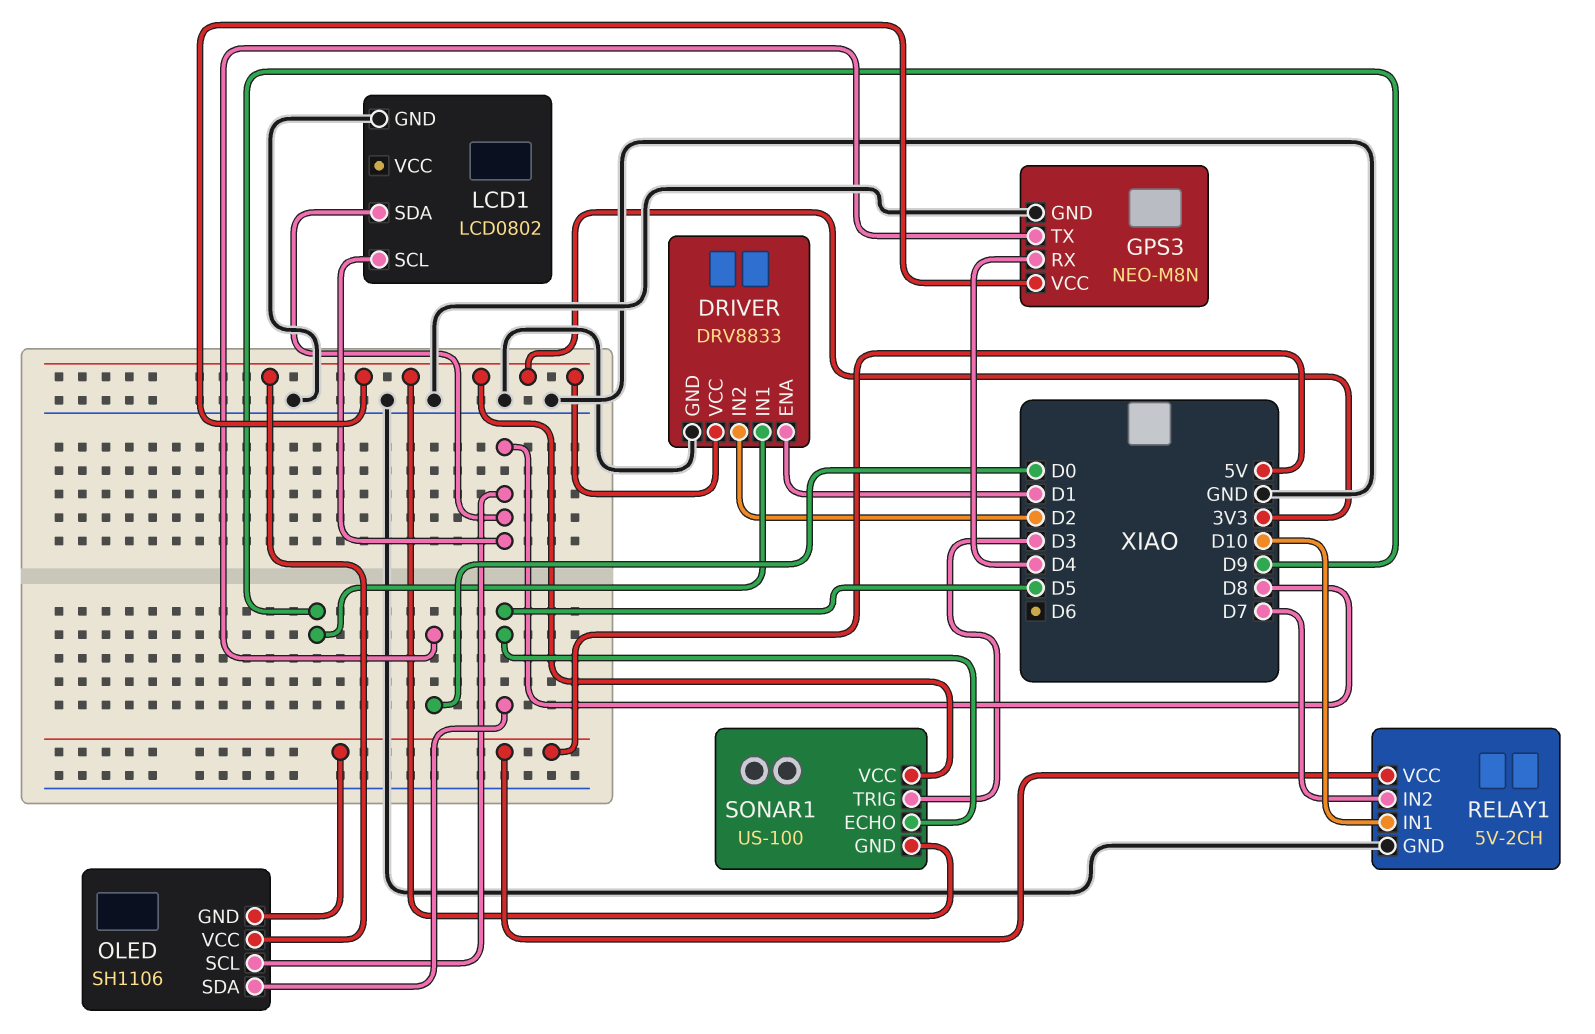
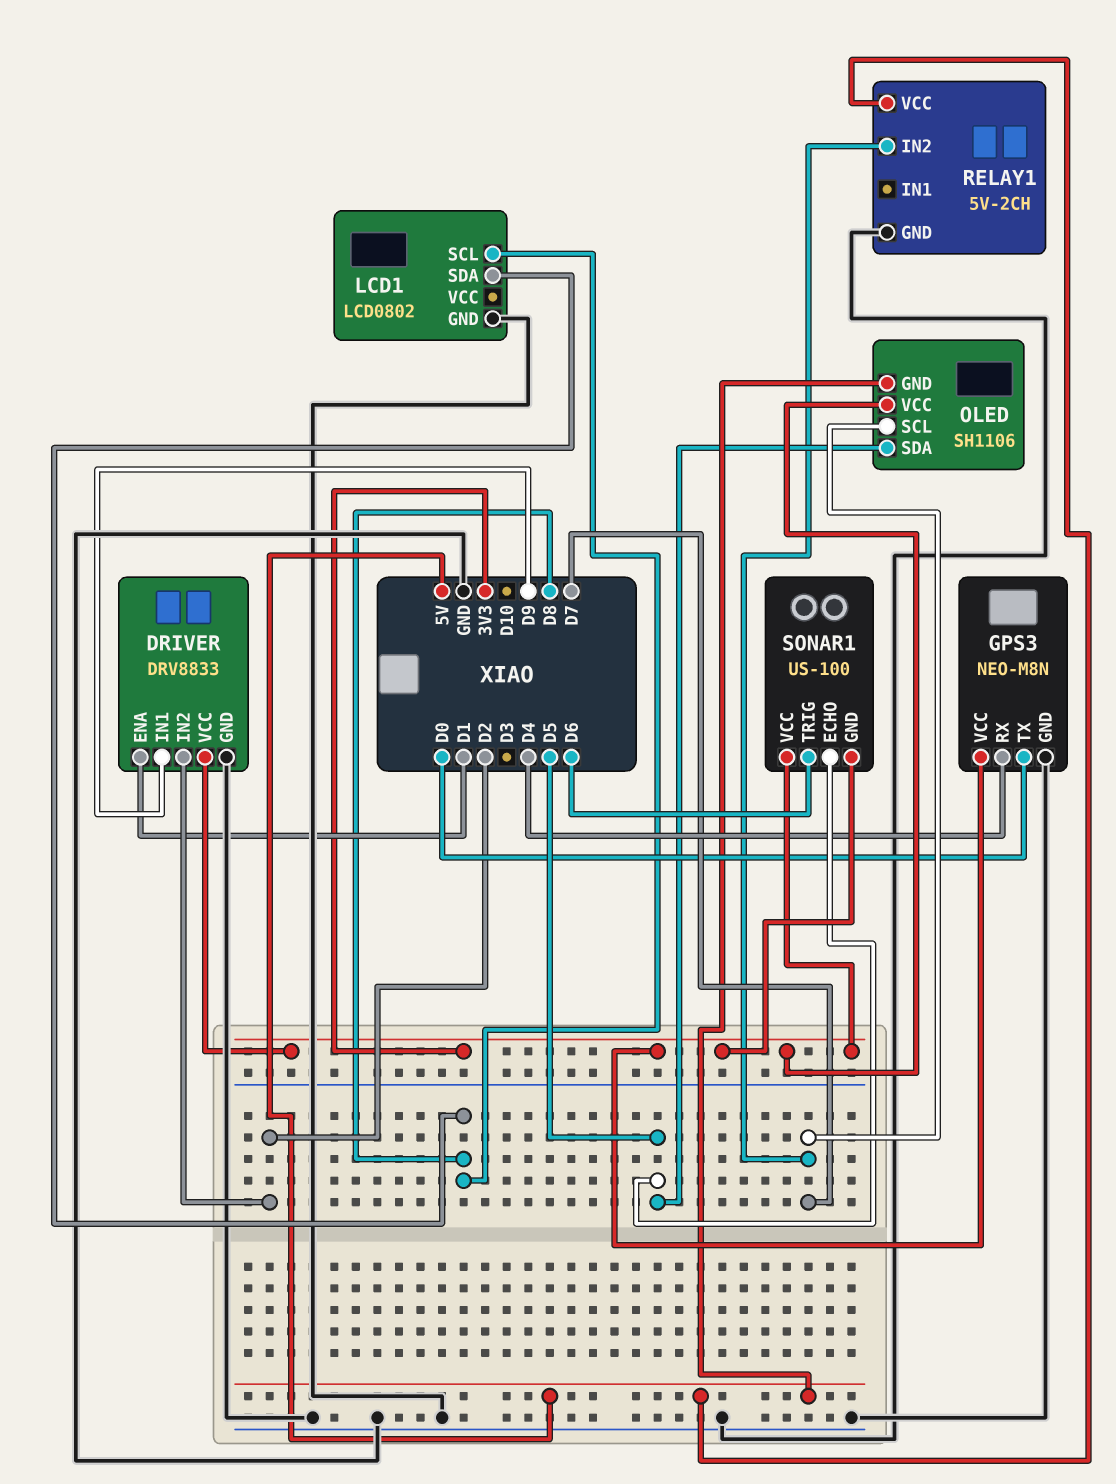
OLED pin SCL: D8 -> D7
RELAY1 pin IN1: D10 -> none
SONAR1 pin TRIG: D3 -> D6

